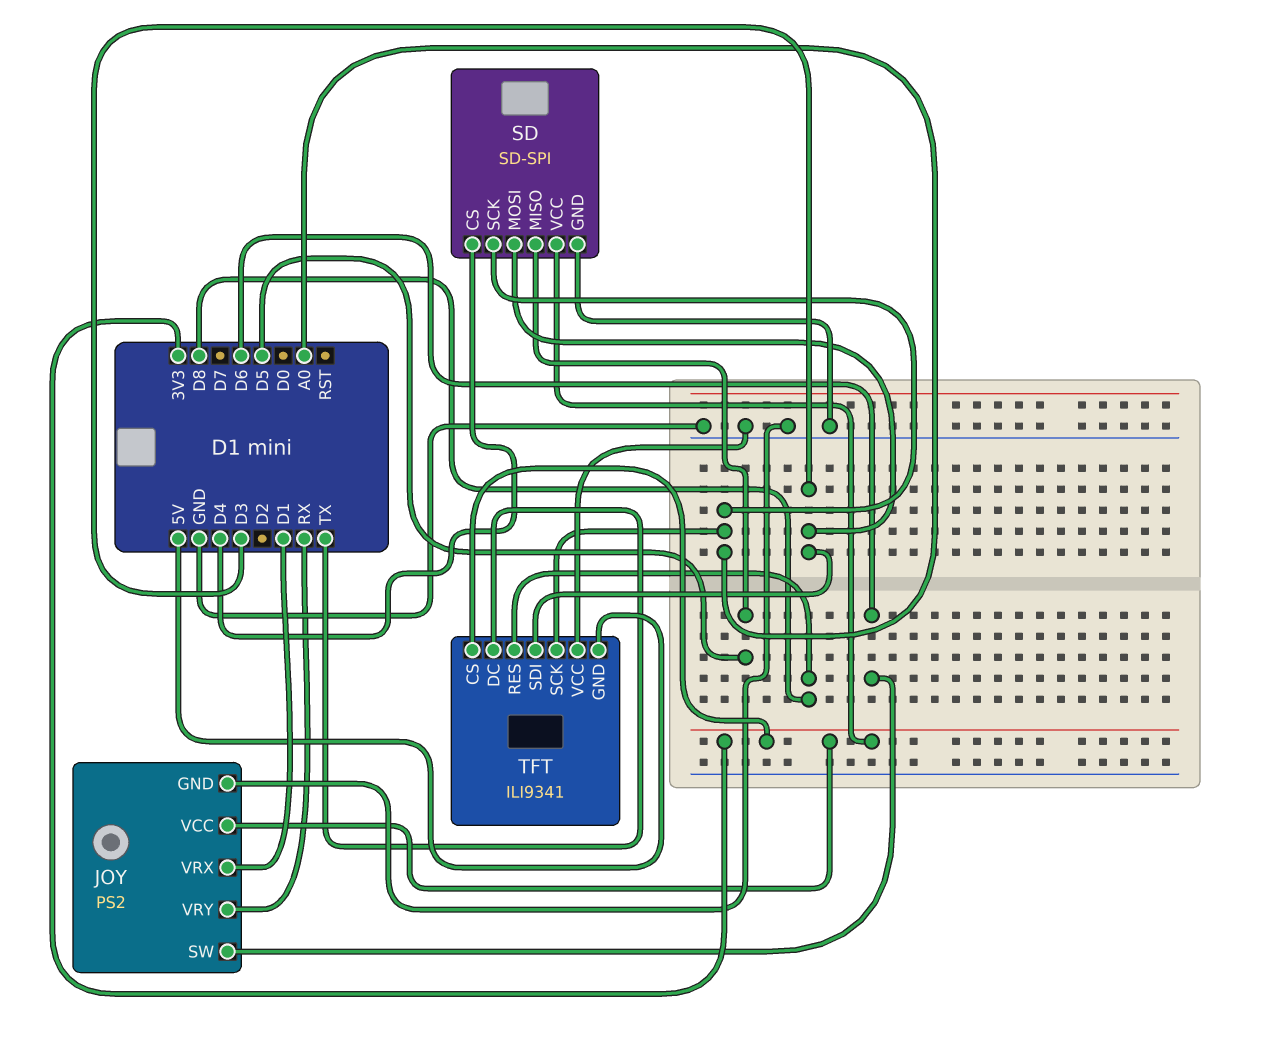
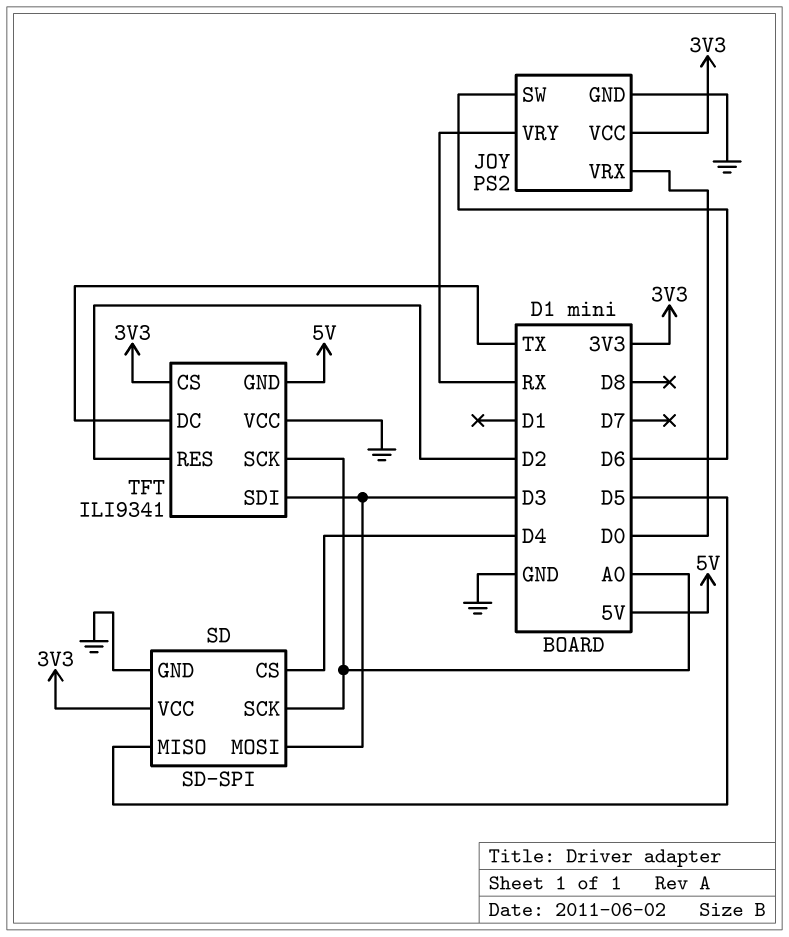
JOY pin VRX: D1 -> D0
TFT pin RES: D8 -> D2

